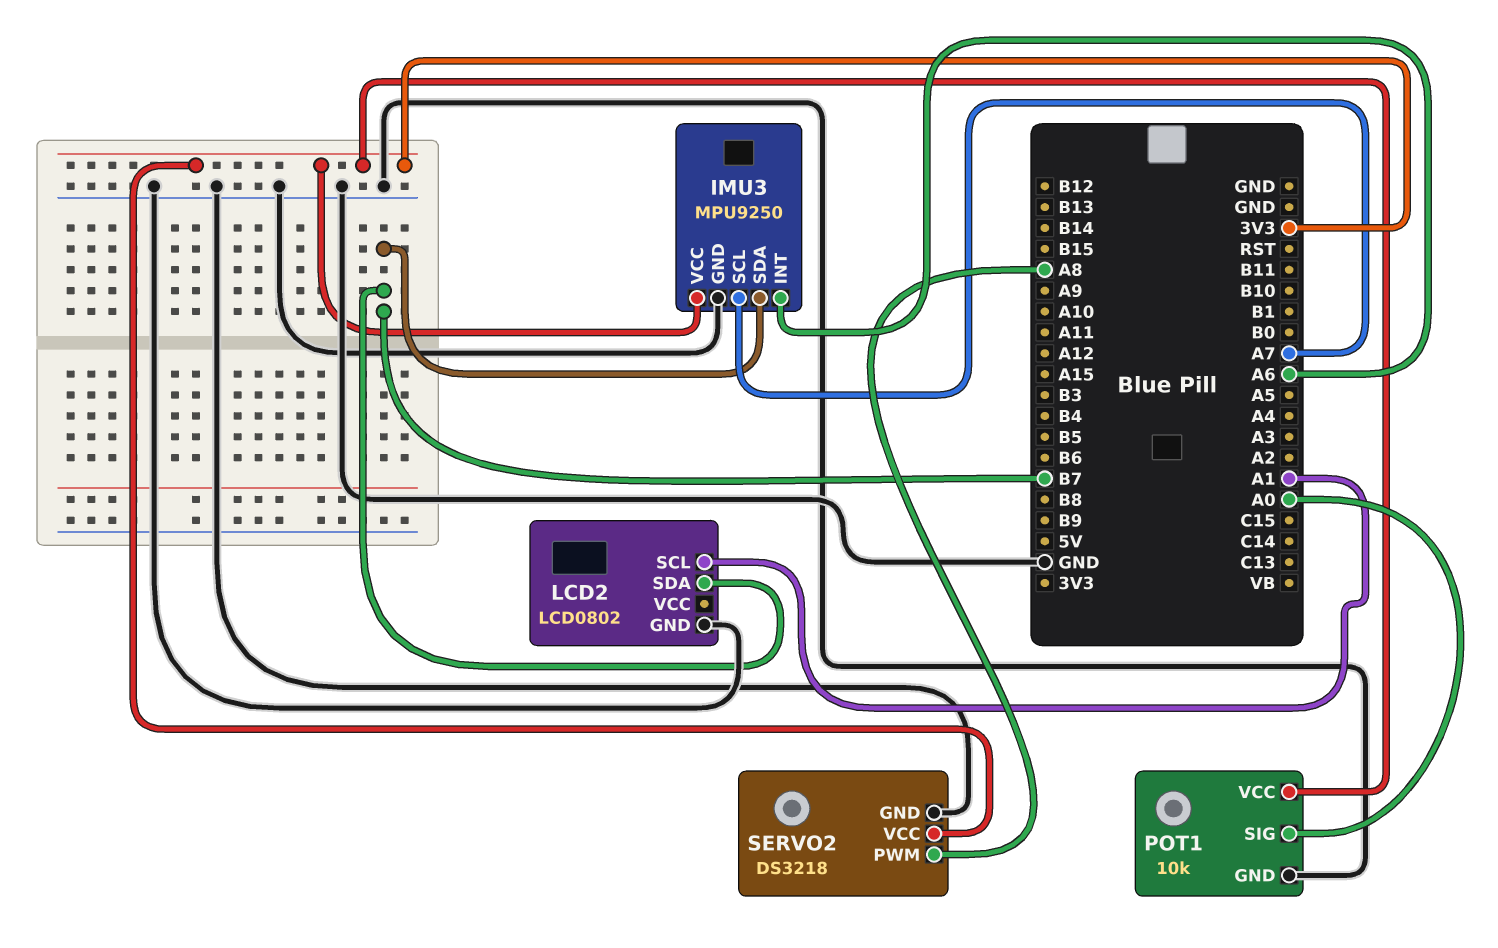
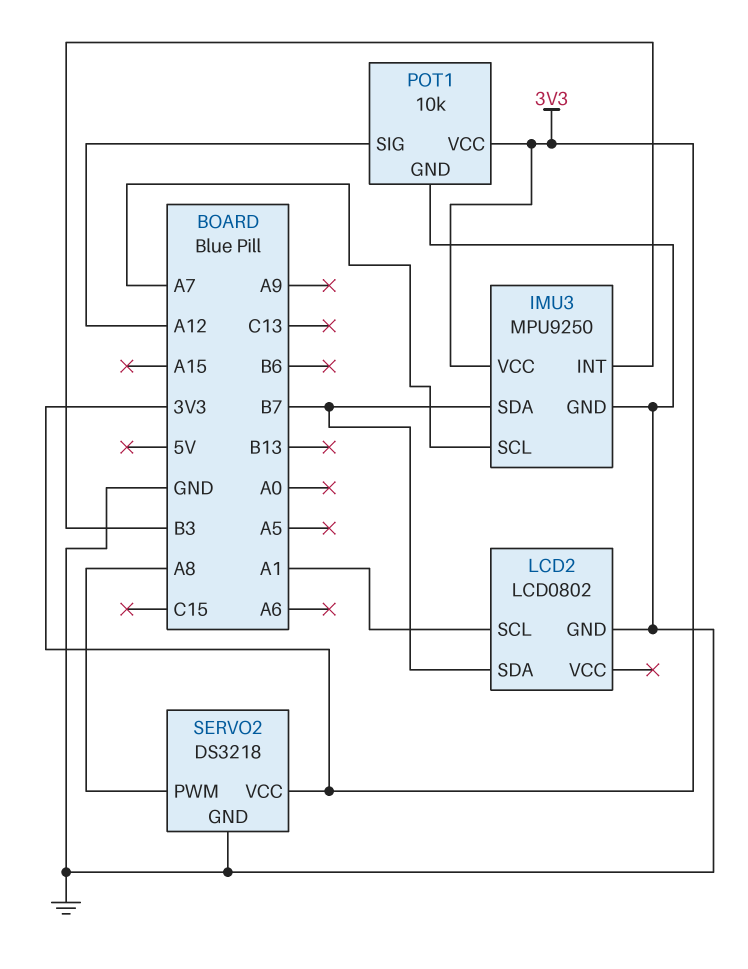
IMU3 pin INT: A6 -> B3
POT1 pin SIG: A0 -> A12

